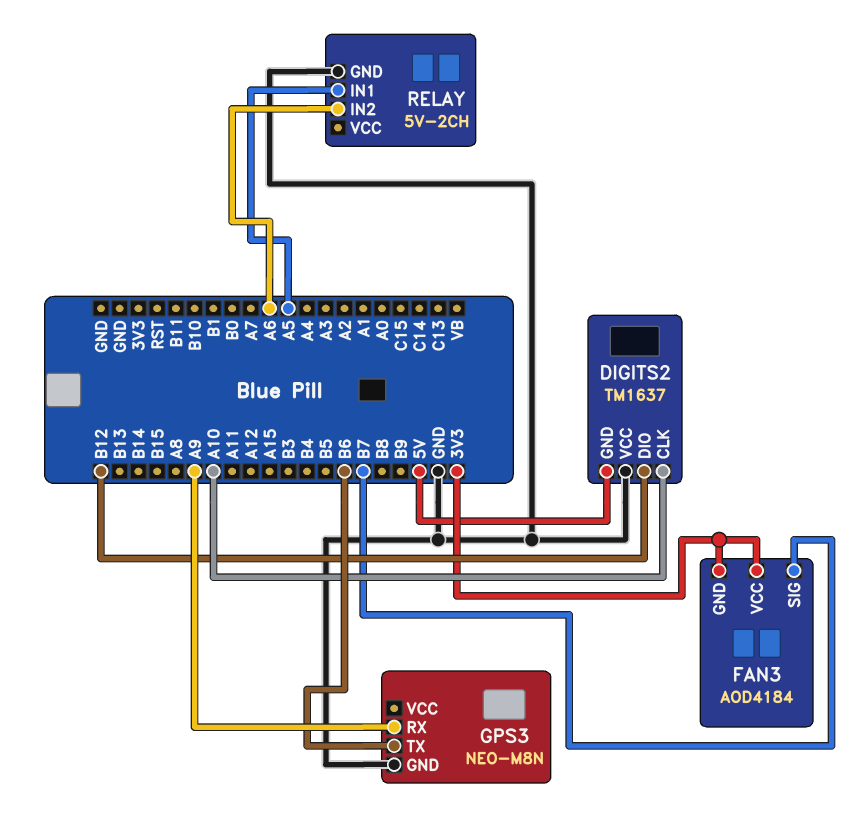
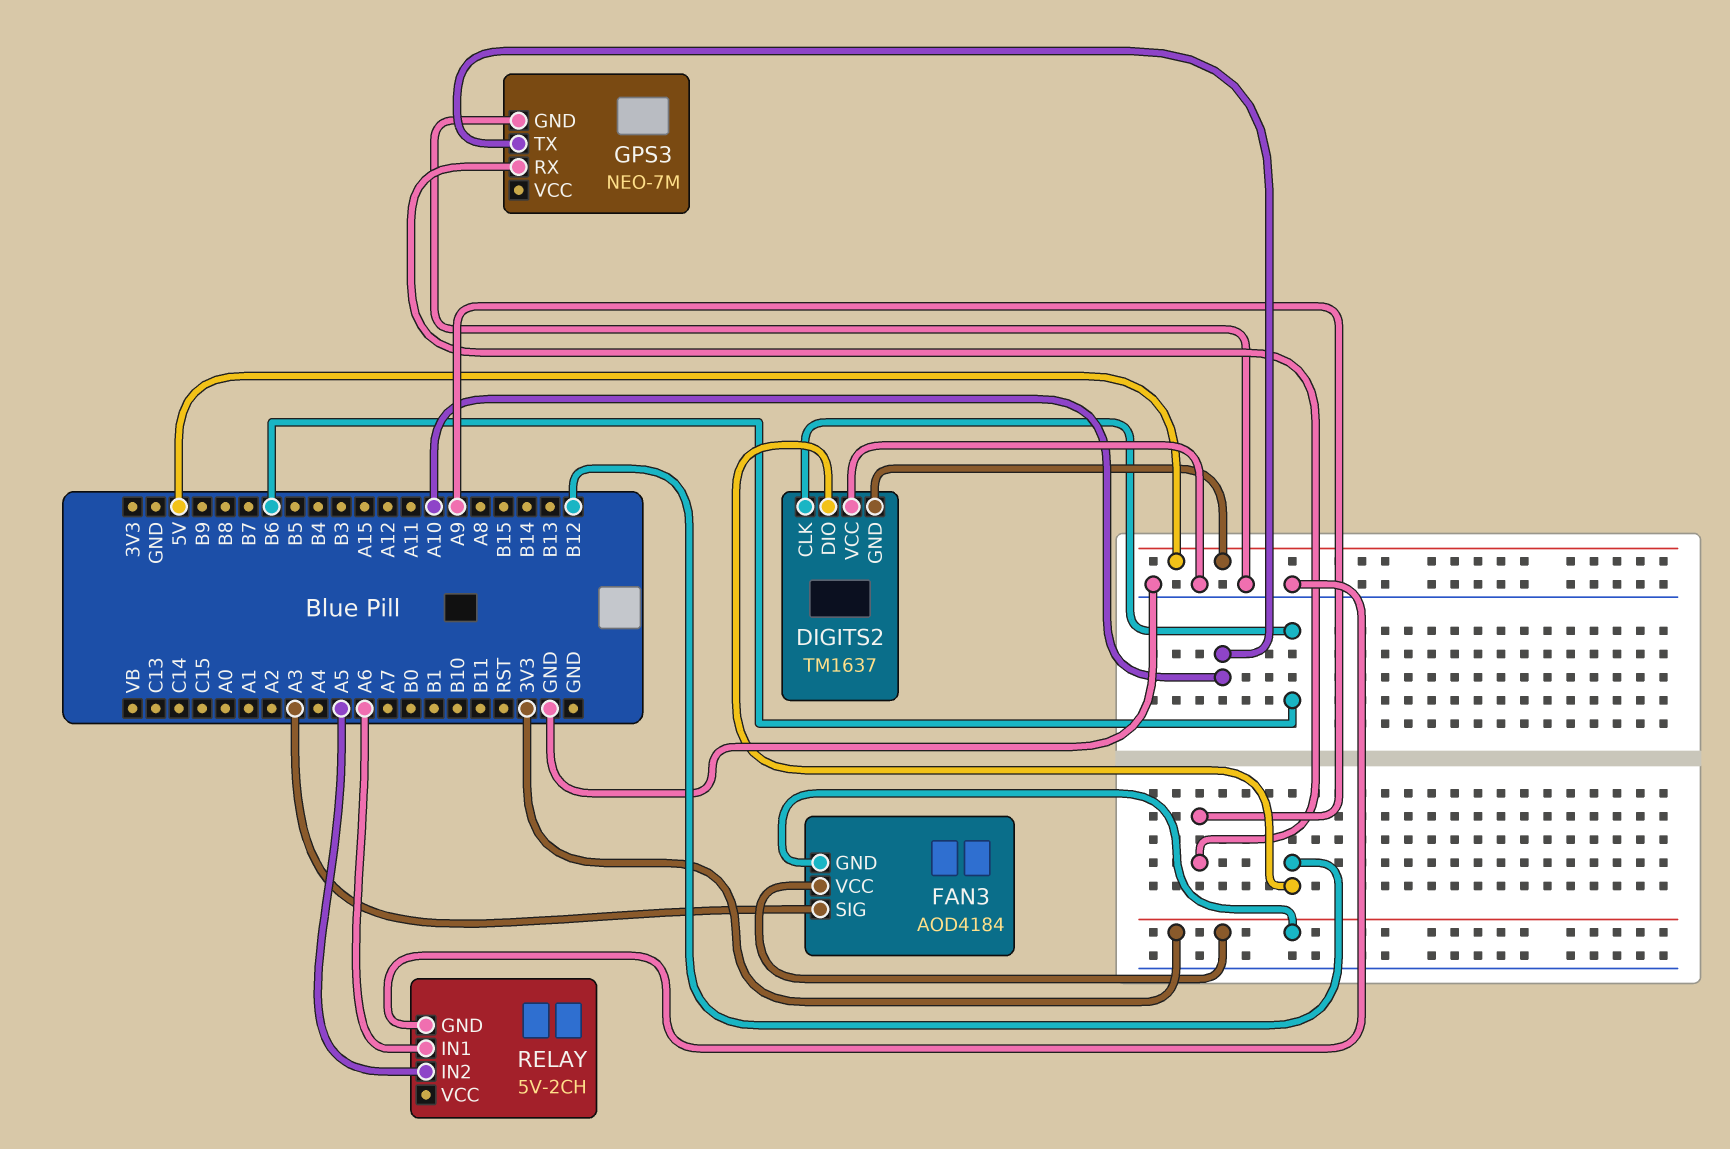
DIGITS2 pin CLK: A10 -> B6
FAN3 pin SIG: B7 -> A3
GPS3: NEO-M8N -> NEO-7M
GPS3 pin TX: B6 -> A10
RELAY pin IN1: A5 -> A6
RELAY pin IN2: A6 -> A5

